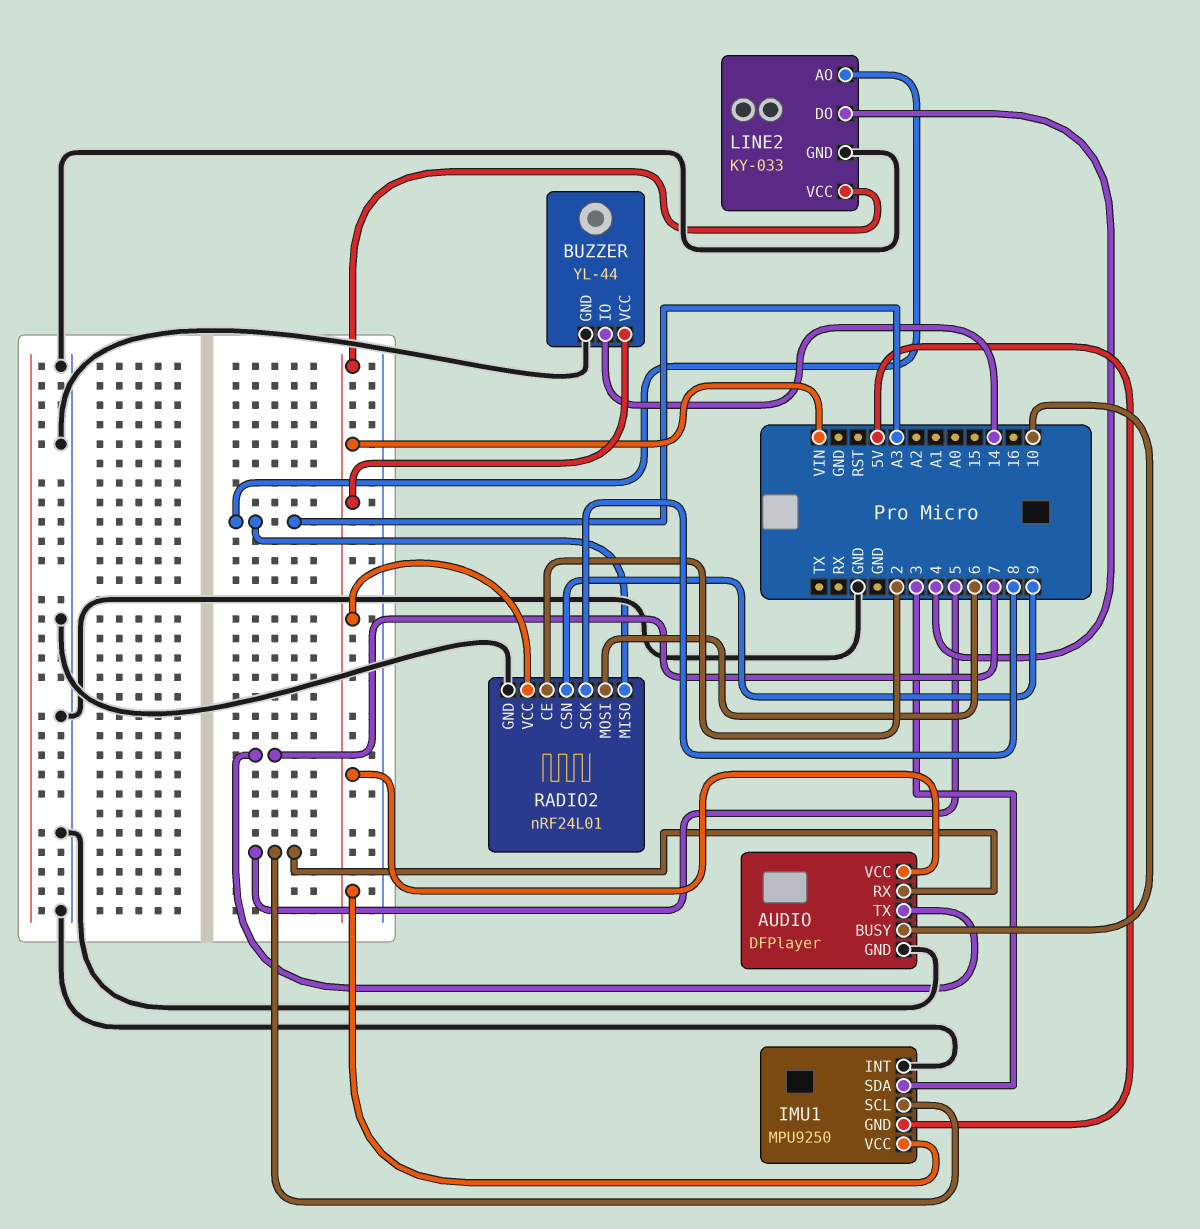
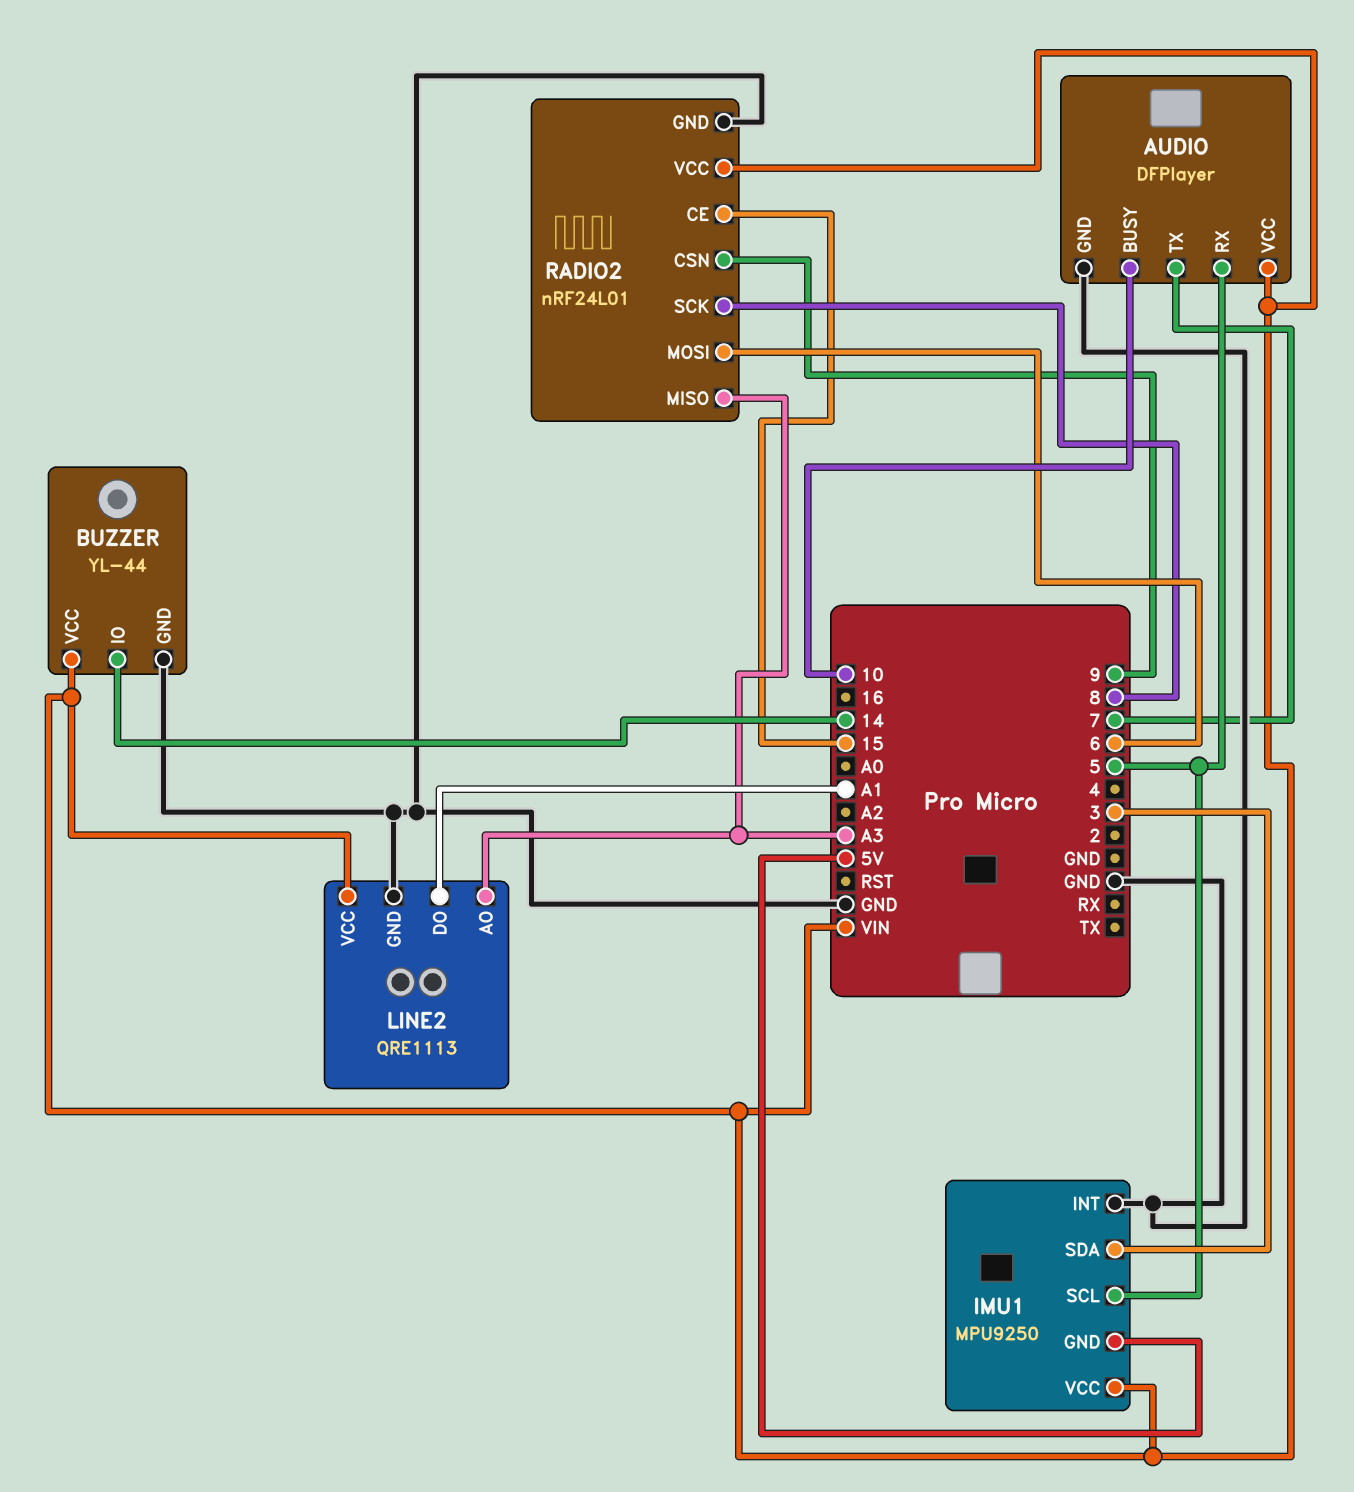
LINE2: KY-033 -> QRE1113
LINE2 pin DO: 4 -> A1
RADIO2 pin CE: 2 -> 15

